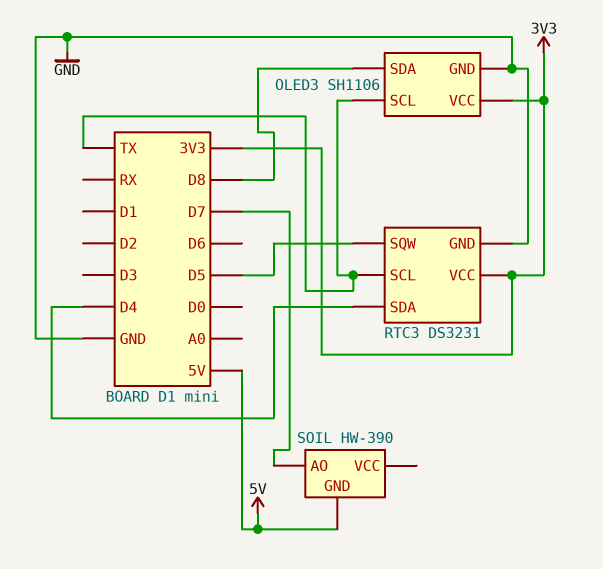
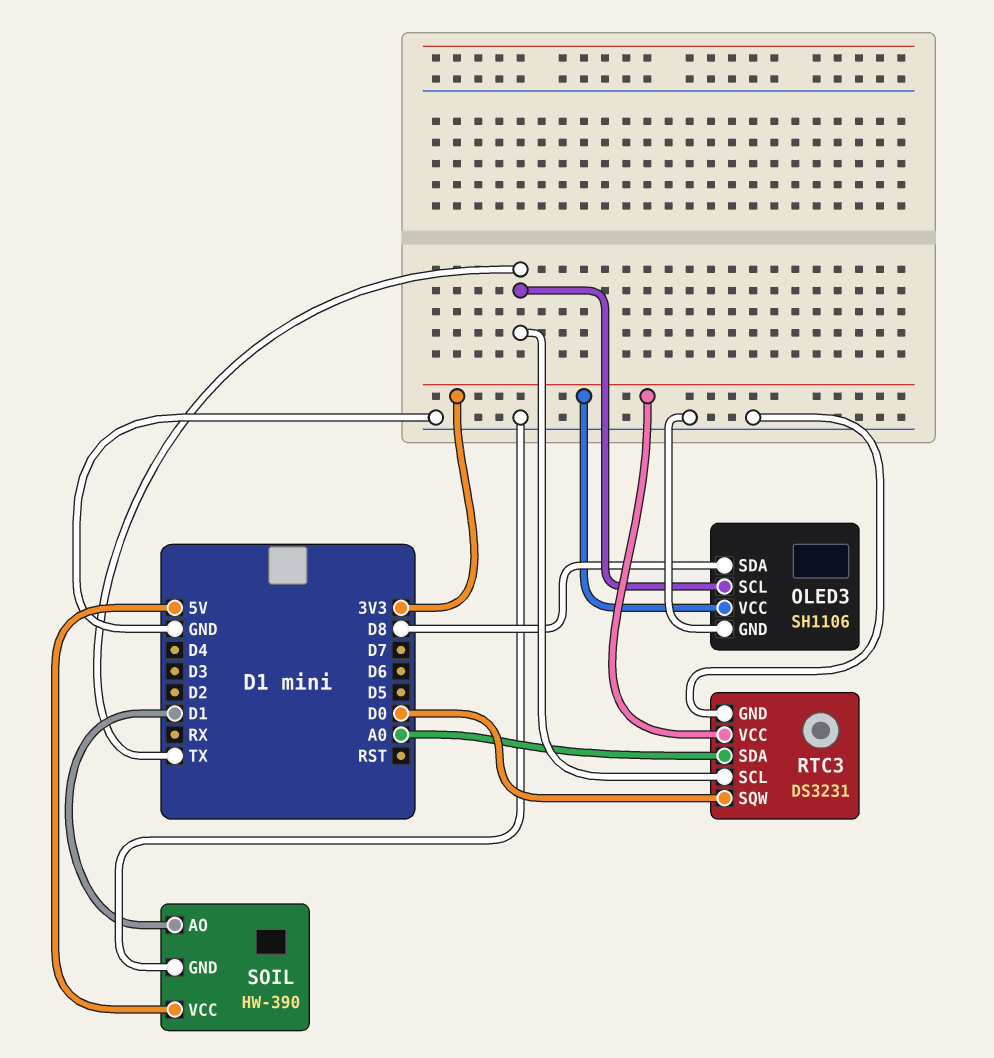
RTC3 pin SDA: D4 -> A0
RTC3 pin SQW: D5 -> D0
SOIL pin AO: D7 -> D1
SOIL pin GND: 5V -> GND
SOIL pin VCC: none -> 5V

